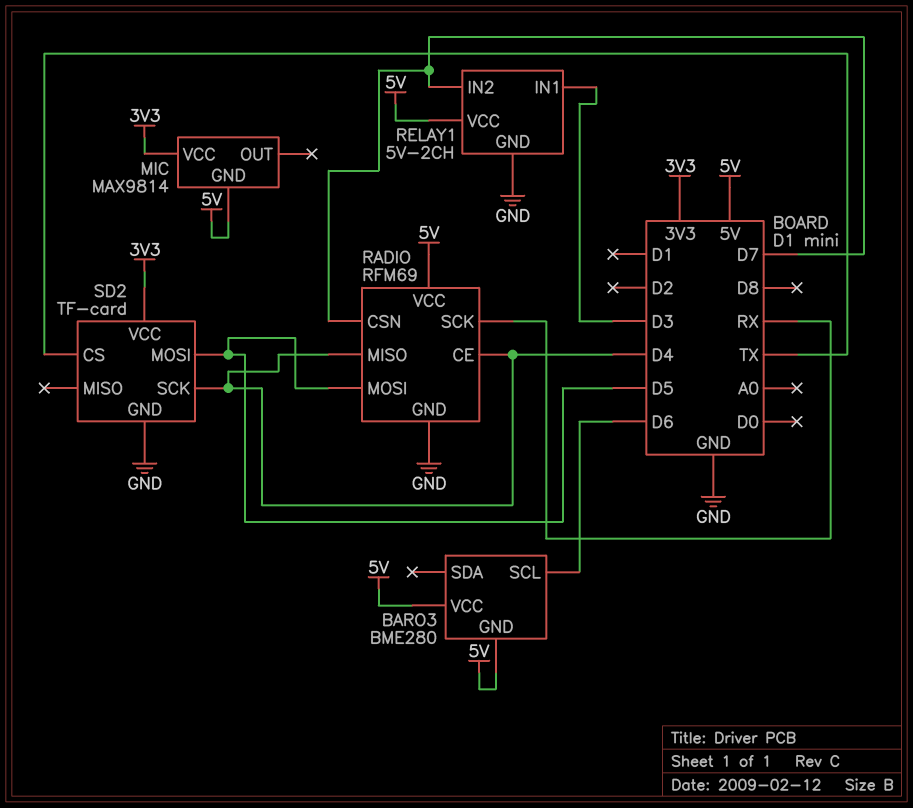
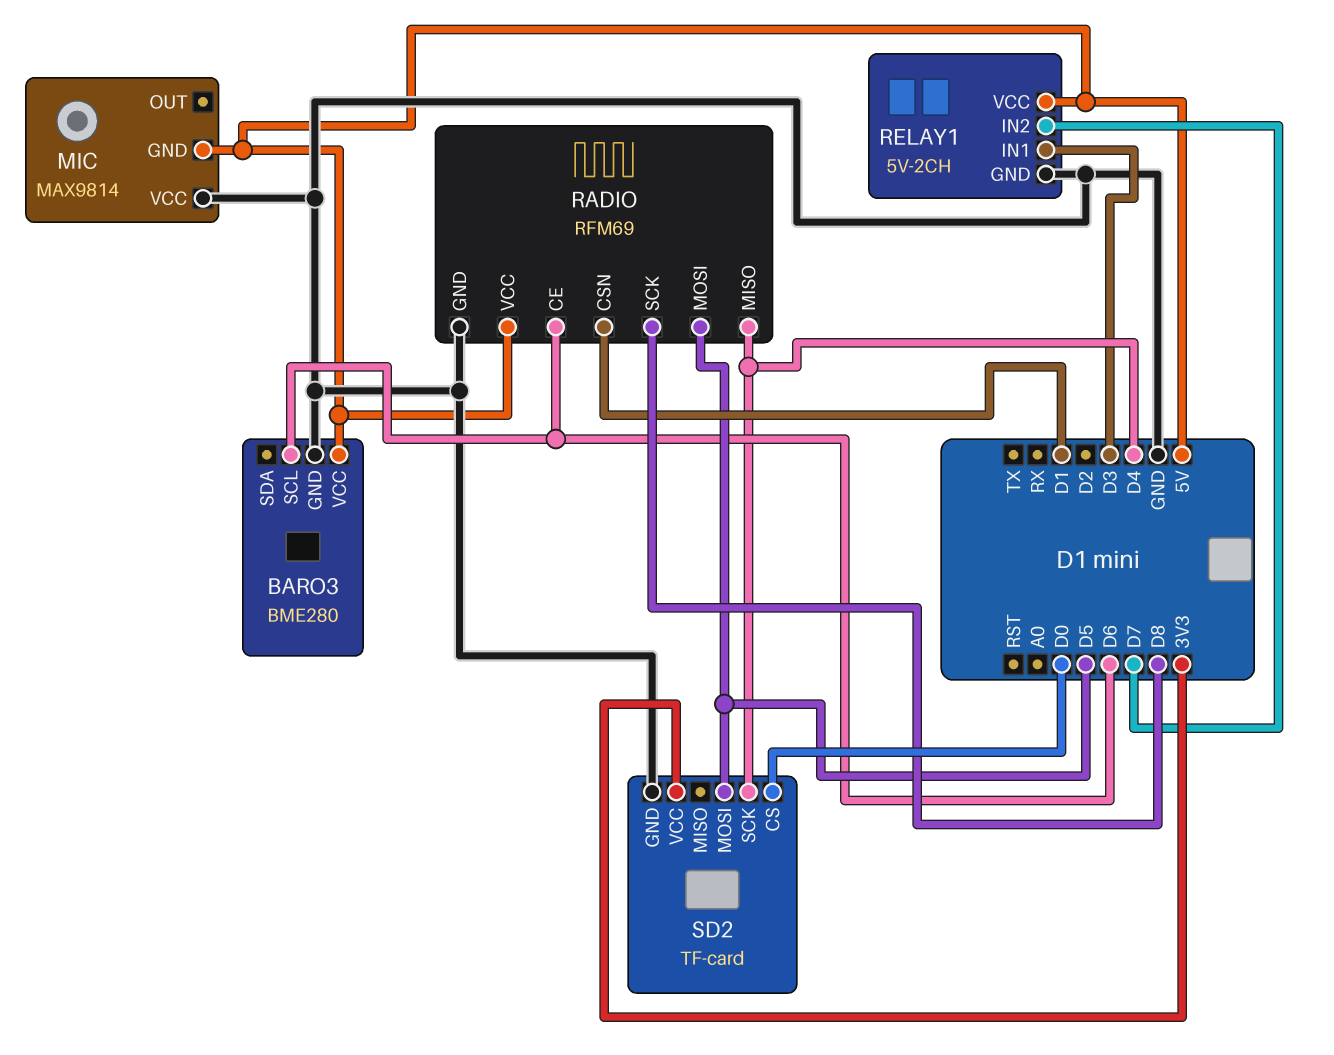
BARO3 pin GND: 5V -> GND
MIC pin VCC: 3V3 -> GND
RADIO pin CE: D4 -> D6
RADIO pin CSN: D7 -> D1
RADIO pin SCK: RX -> D8
SD2 pin CS: TX -> D0

